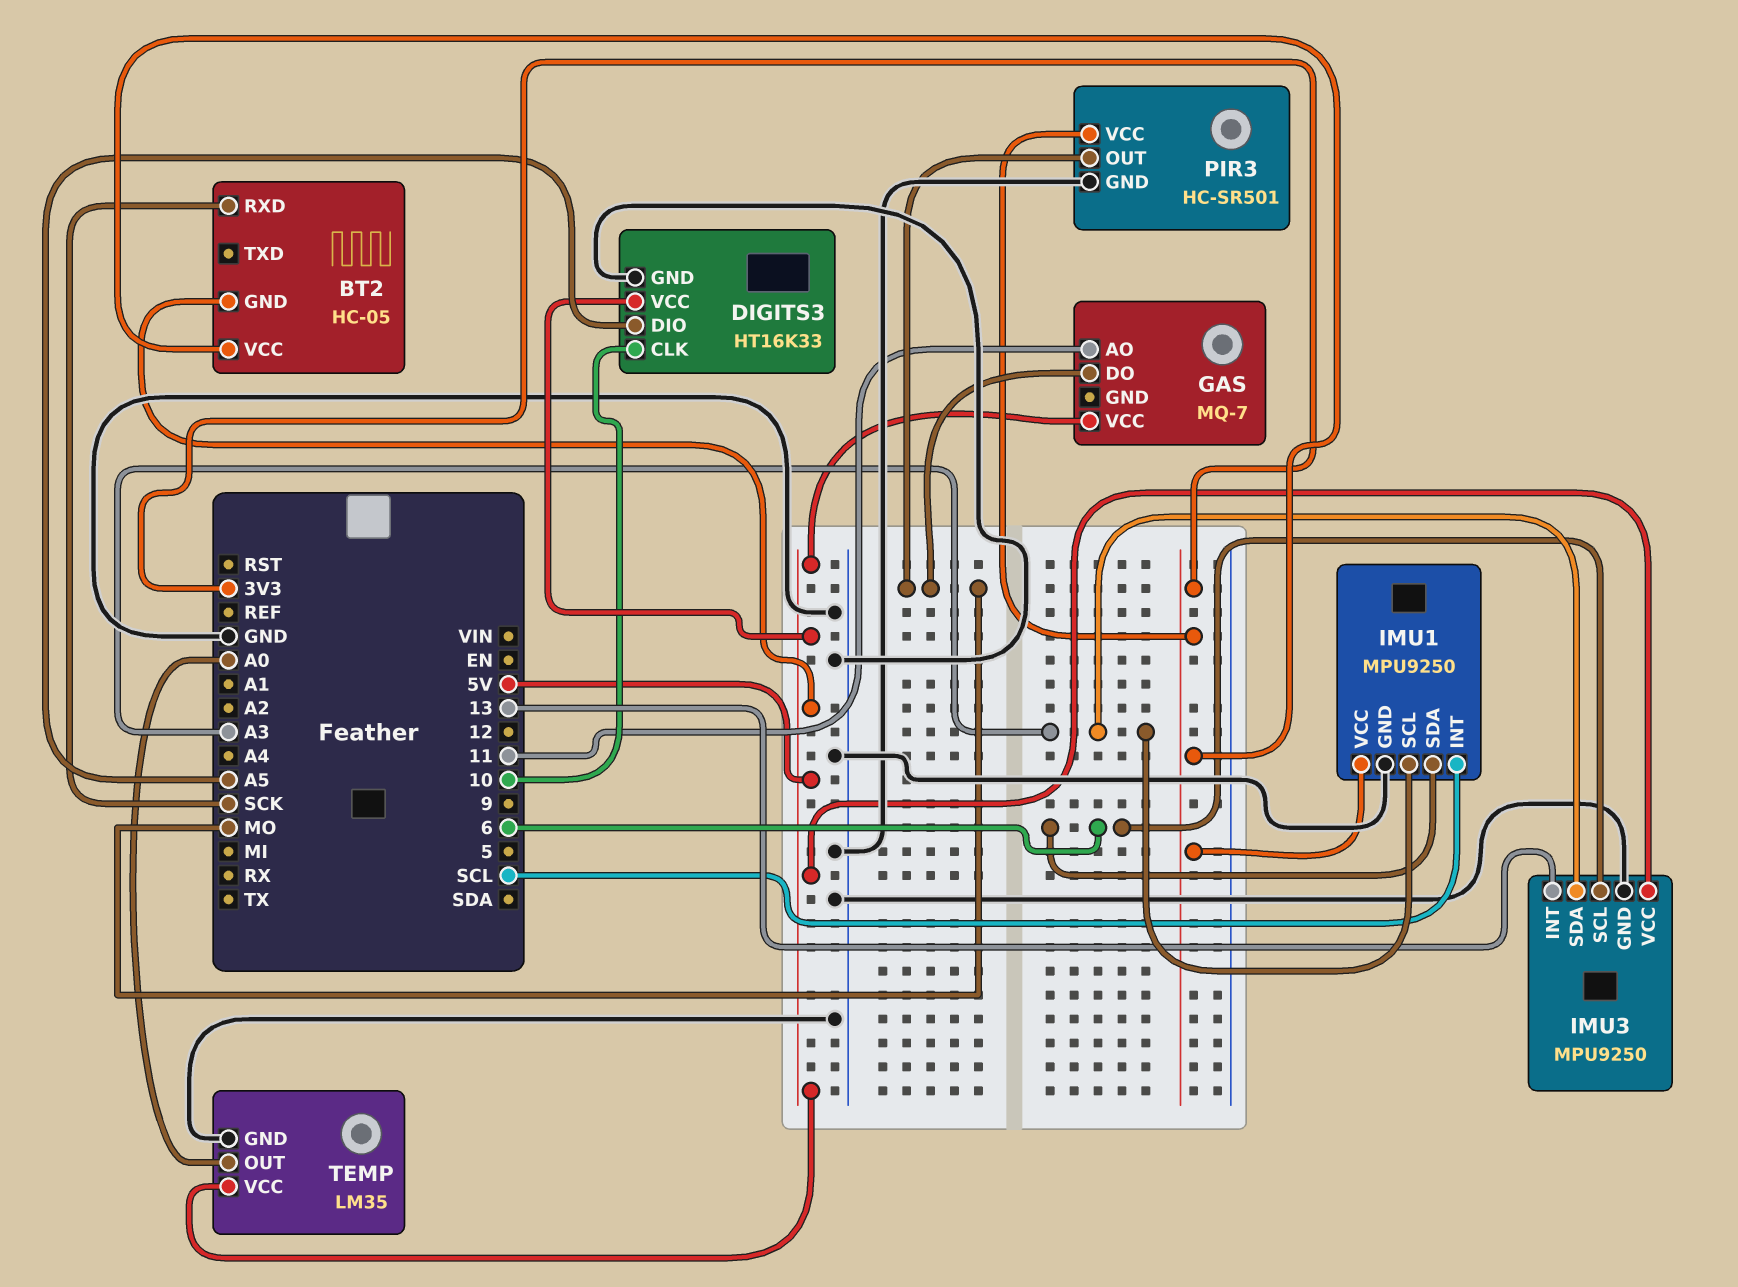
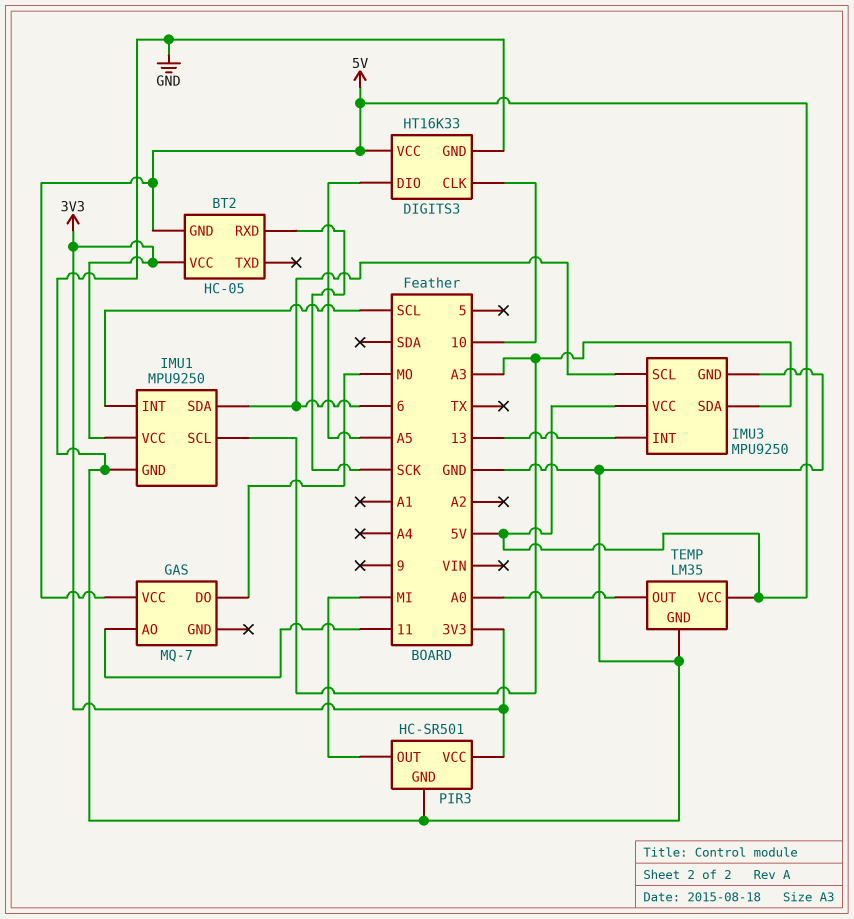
PIR3 pin OUT: MO -> MI

